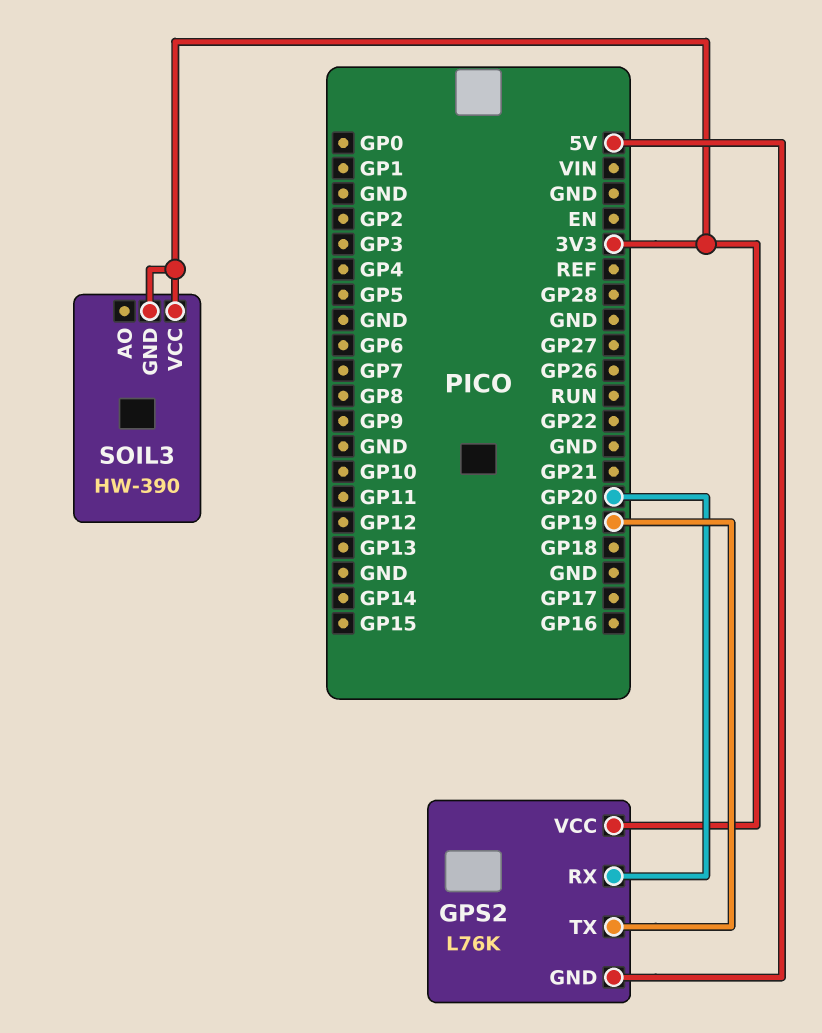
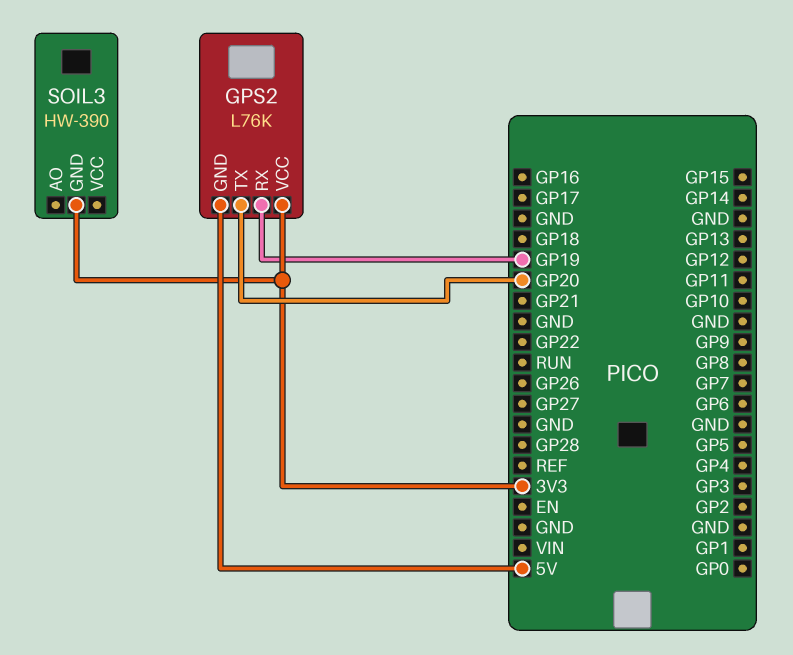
GPS2 pin RX: GP20 -> GP19
GPS2 pin TX: GP19 -> GP20
SOIL3 pin VCC: 3V3 -> none

